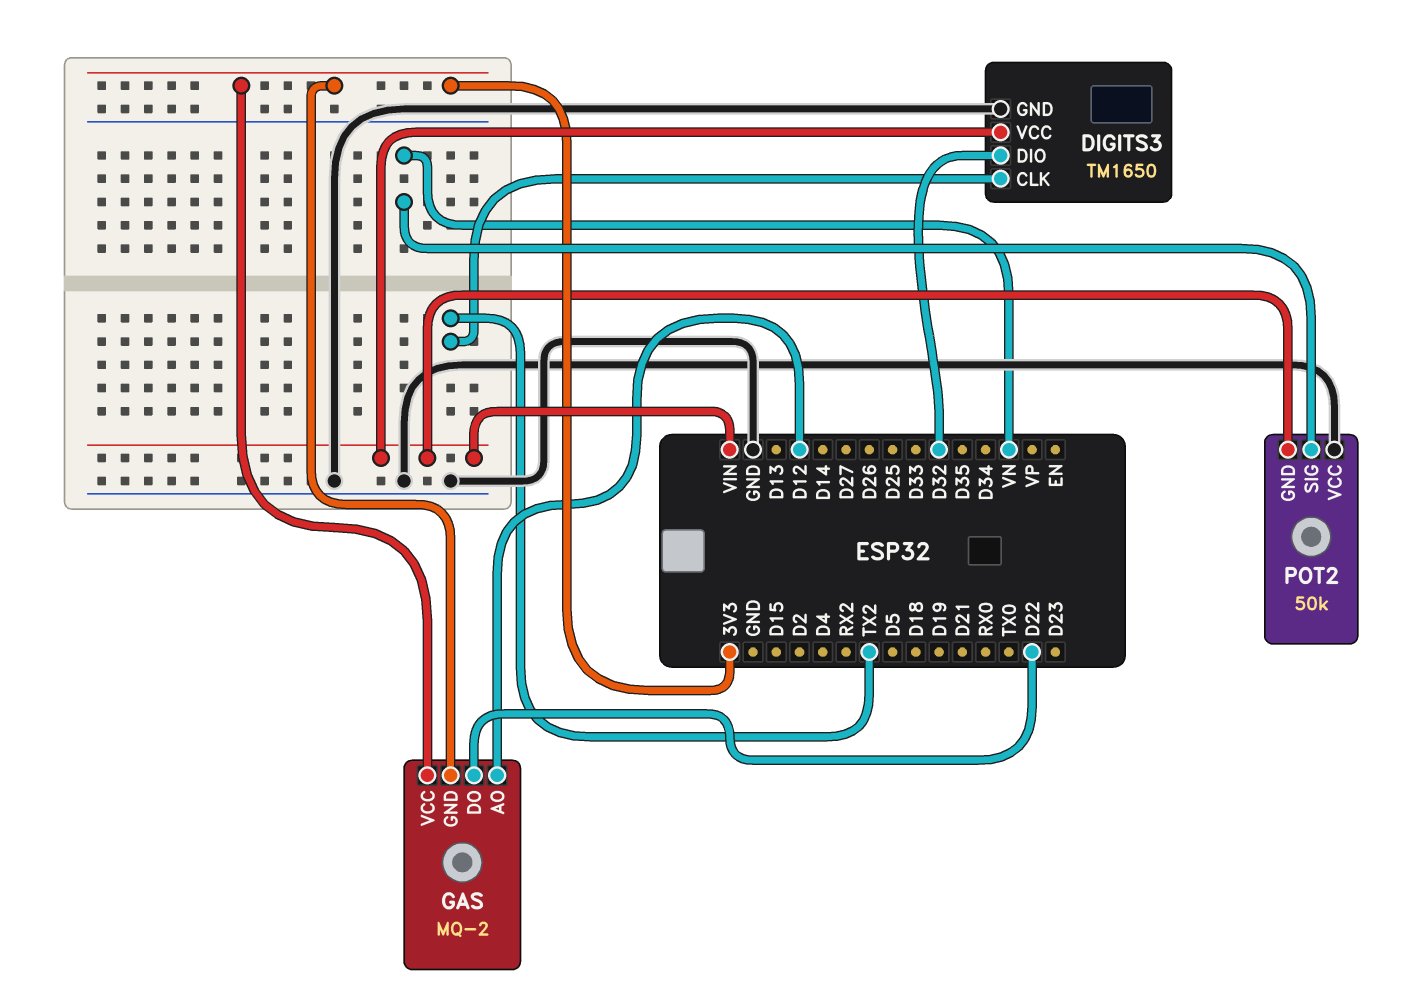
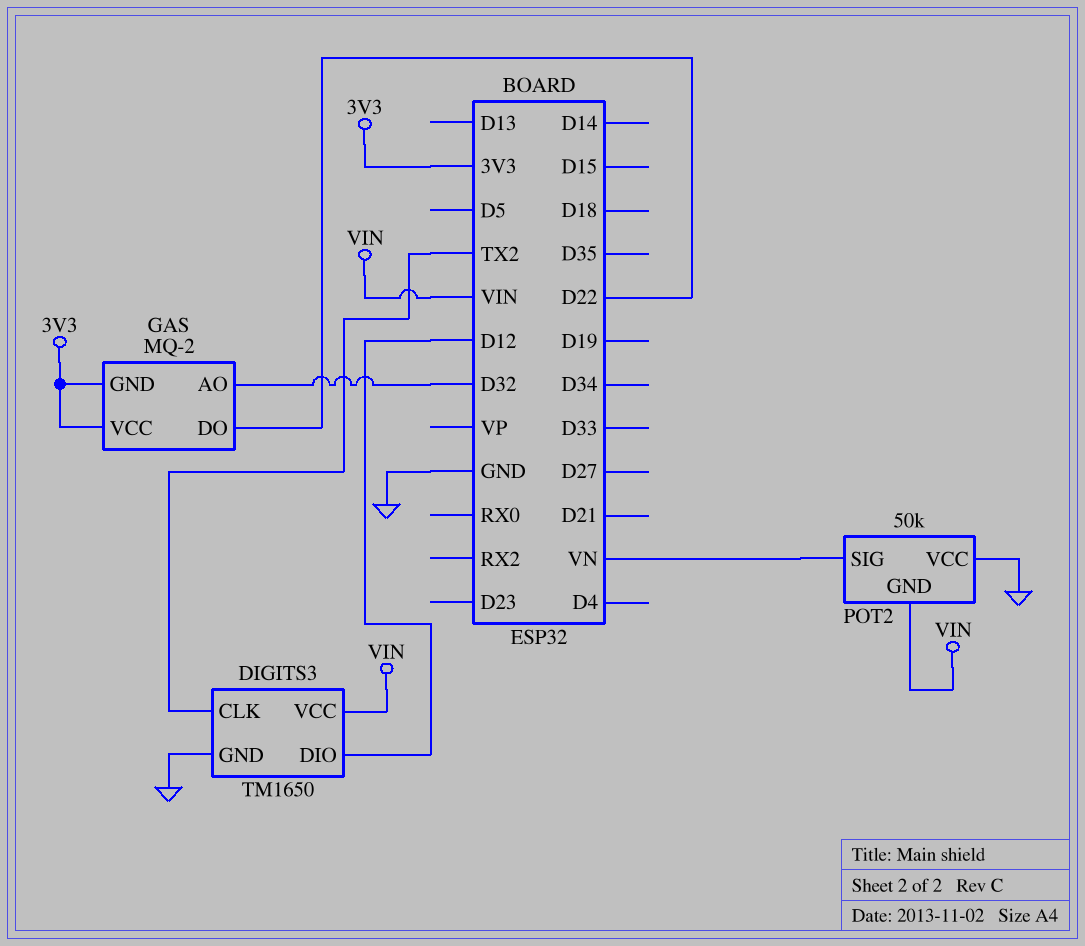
DIGITS3 pin DIO: D32 -> D12
GAS pin AO: D12 -> D32

